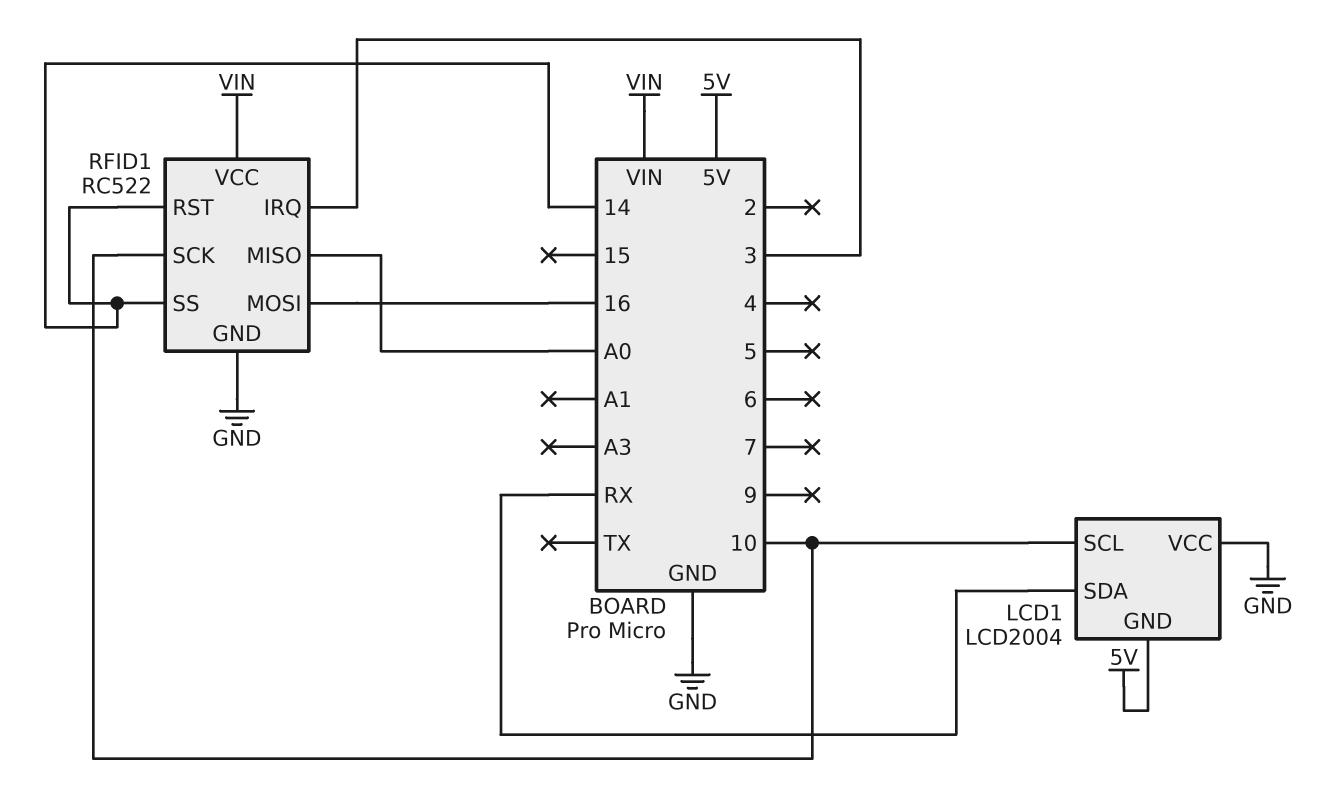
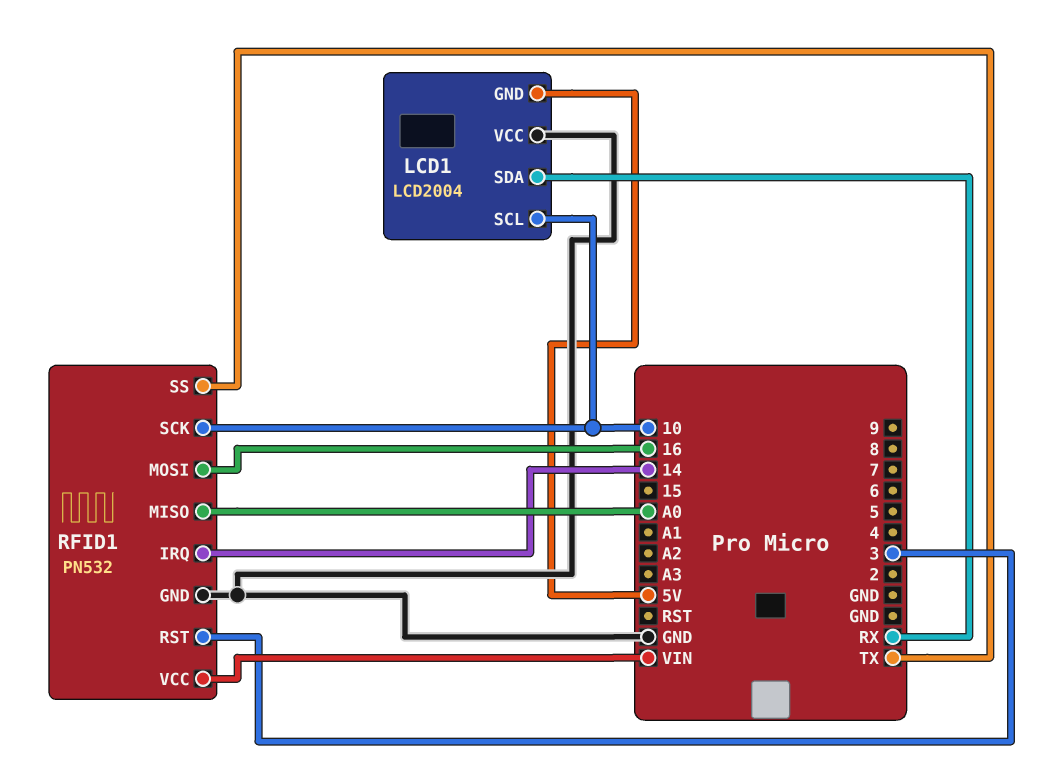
RFID1: RC522 -> PN532
RFID1 pin IRQ: 3 -> 14
RFID1 pin RST: 14 -> 3
RFID1 pin SS: 14 -> TX

